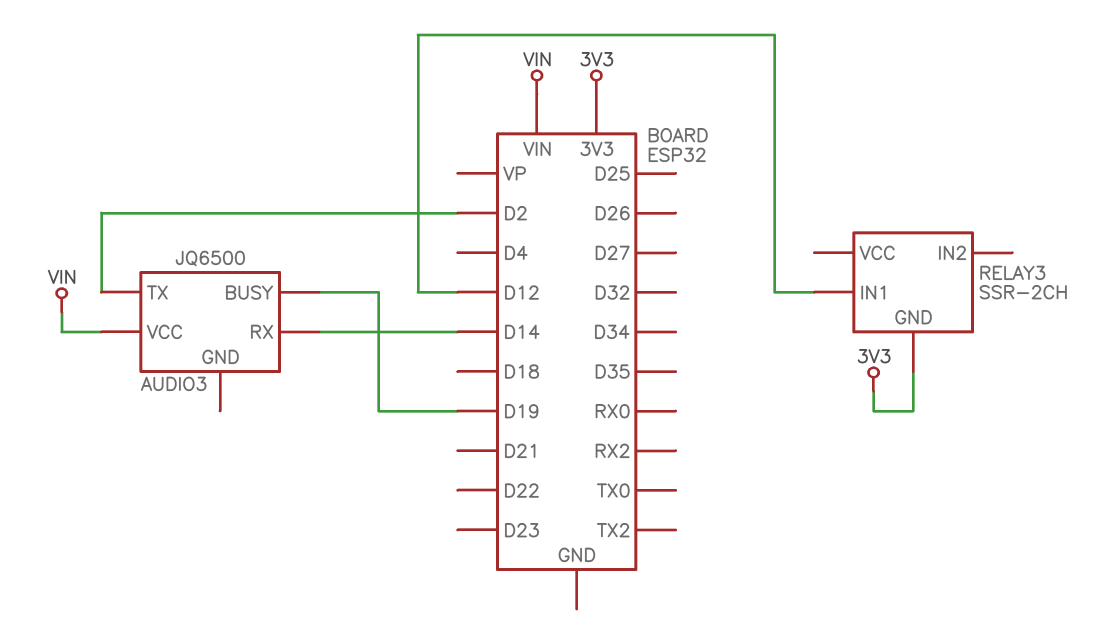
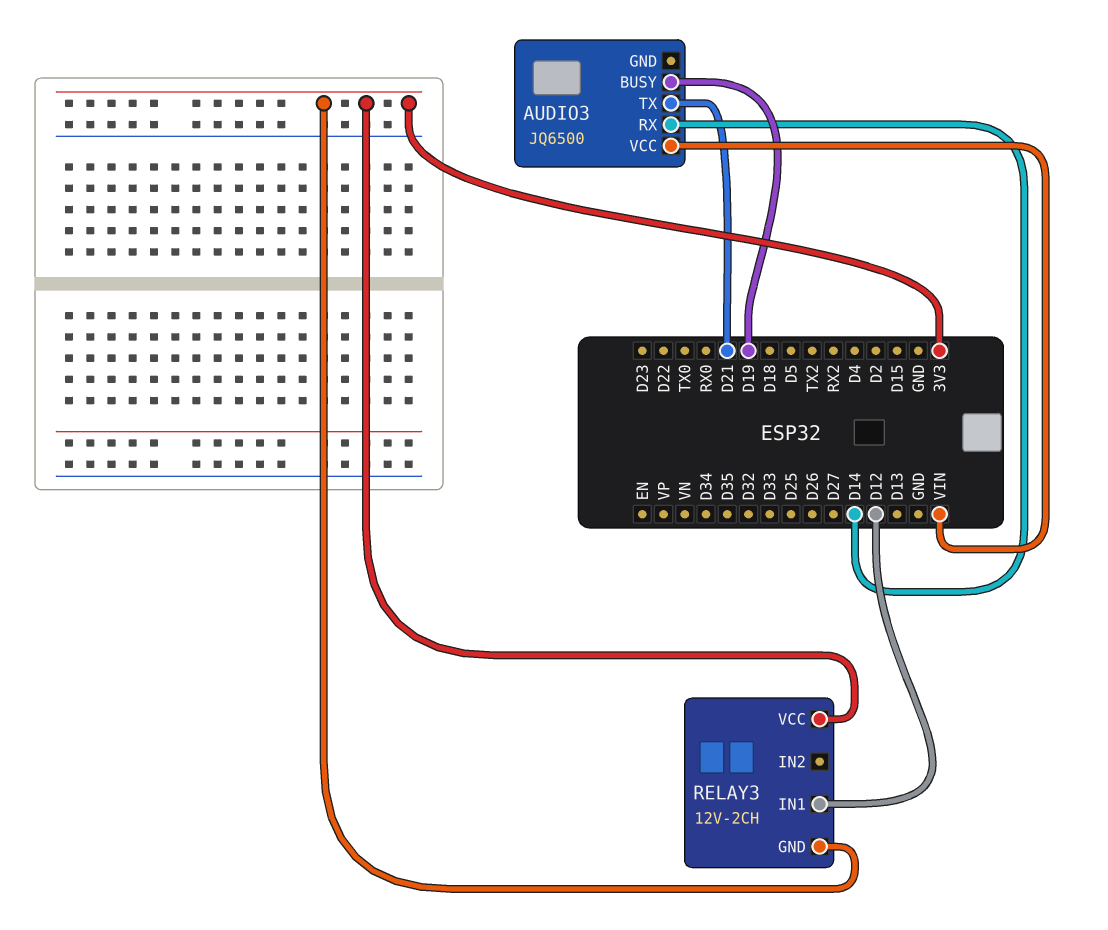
AUDIO3 pin TX: D2 -> D21
RELAY3: SSR-2CH -> 12V-2CH
RELAY3 pin VCC: none -> 3V3

